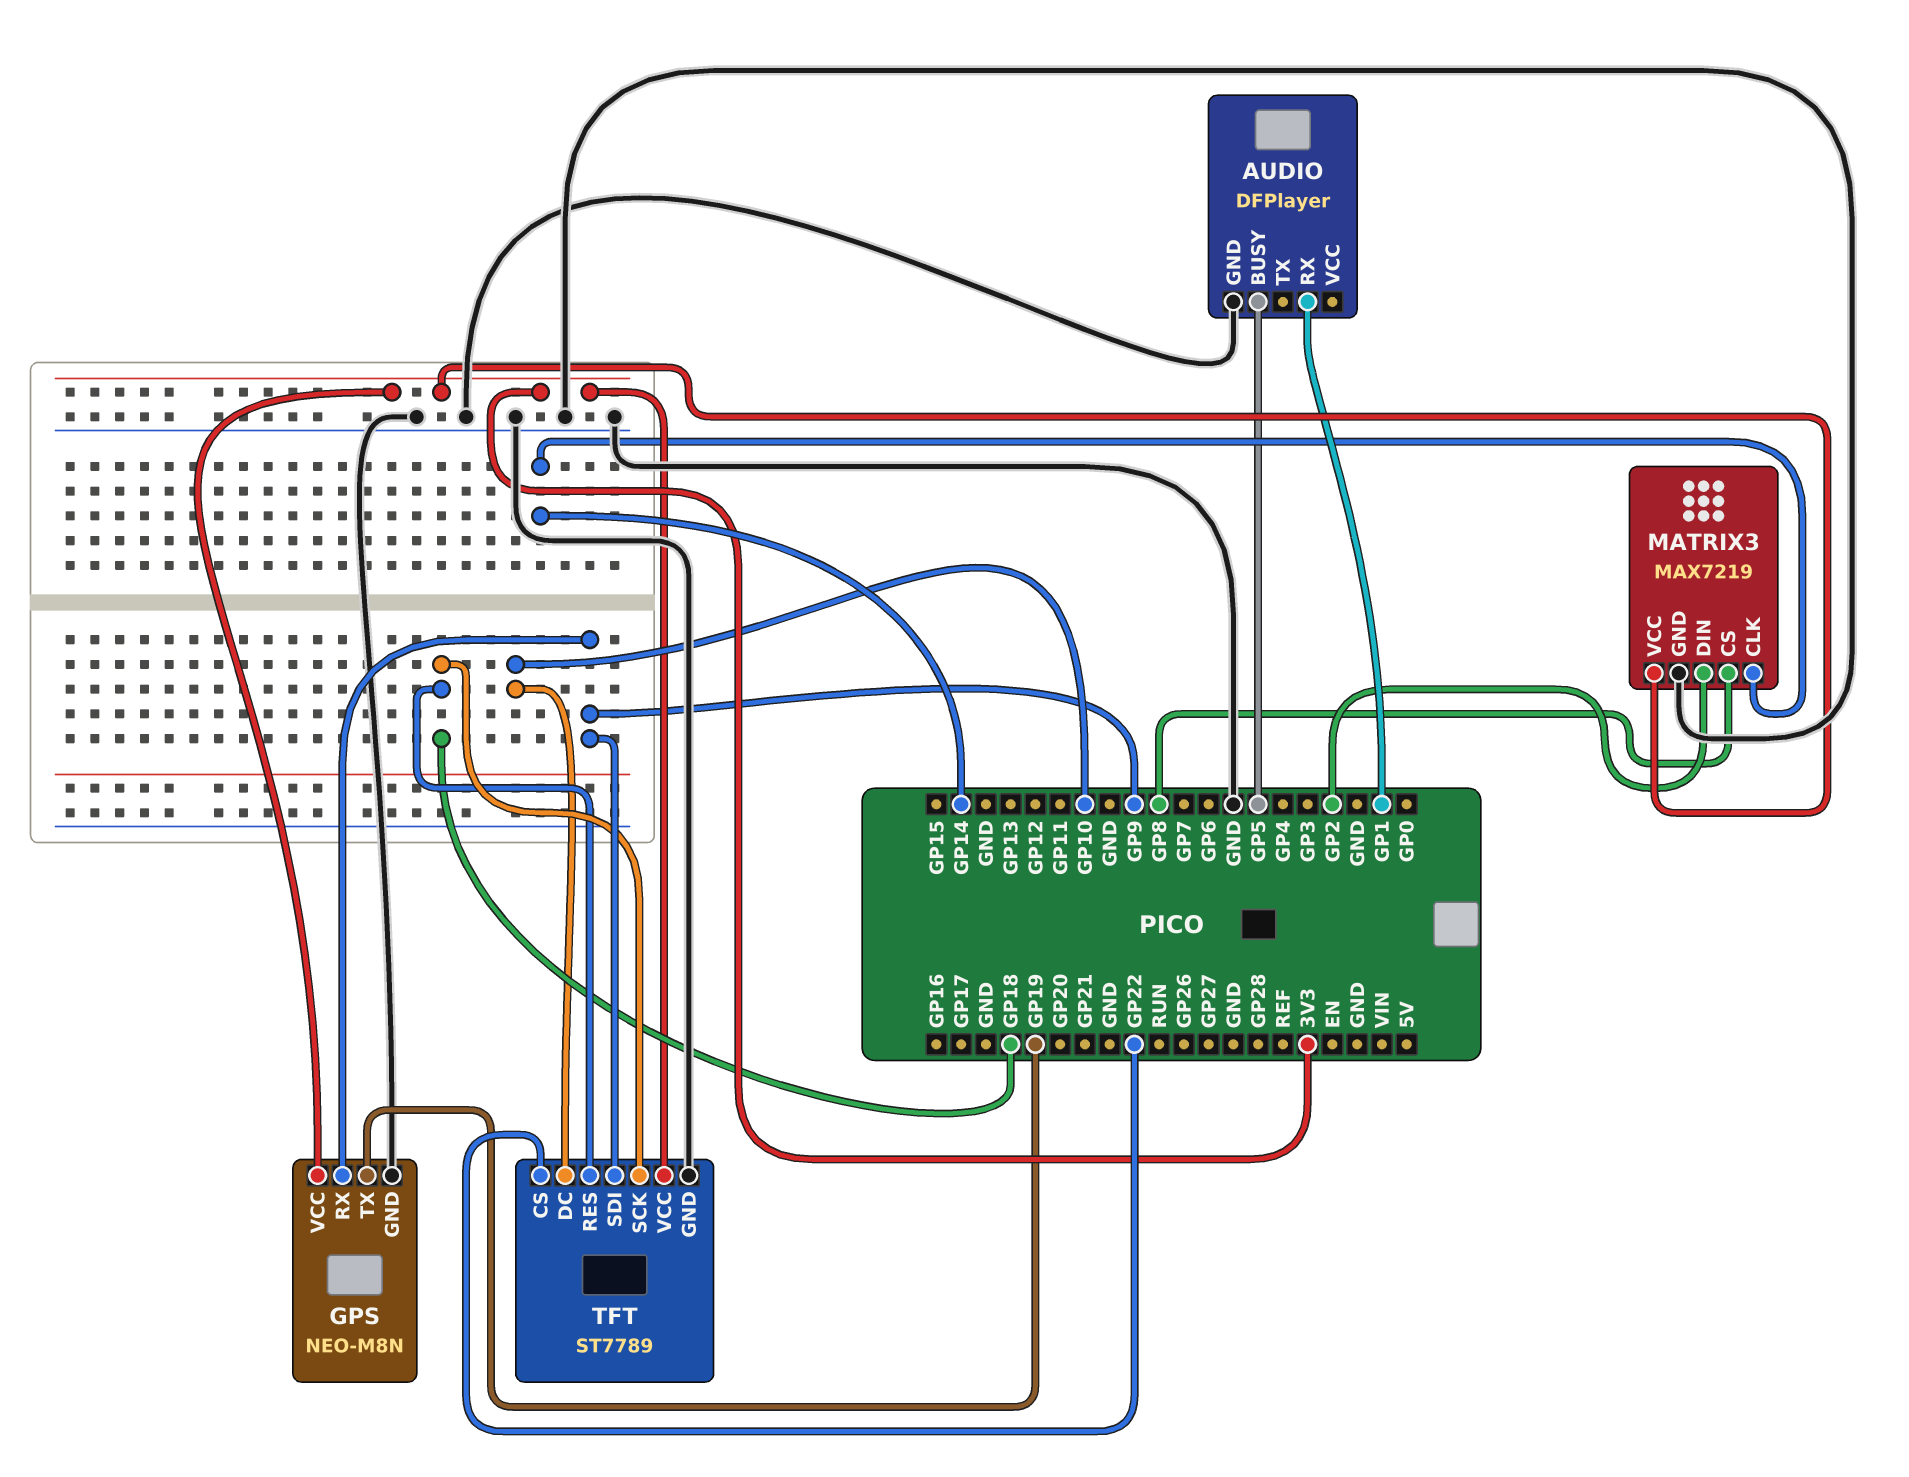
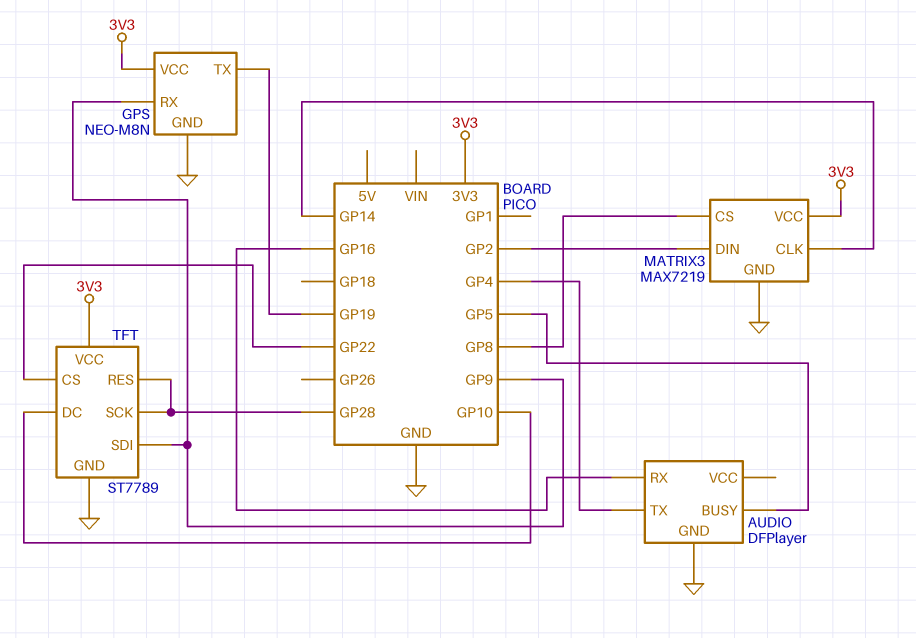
AUDIO pin RX: GP1 -> GP16
AUDIO pin TX: none -> GP4
TFT pin RES: GP18 -> GP28
TFT pin SCK: GP18 -> GP28

